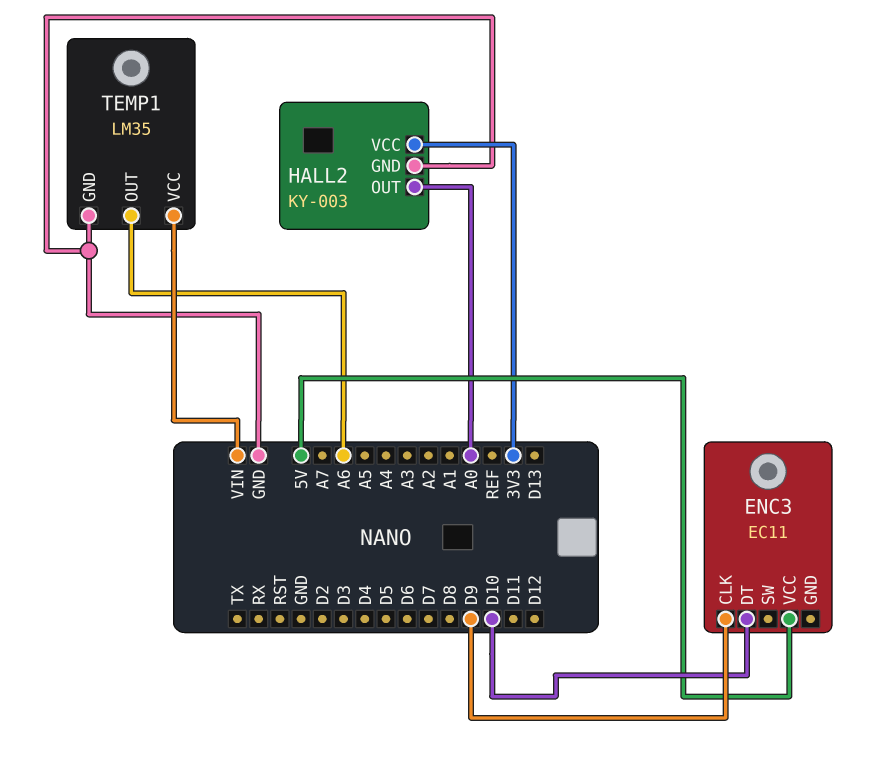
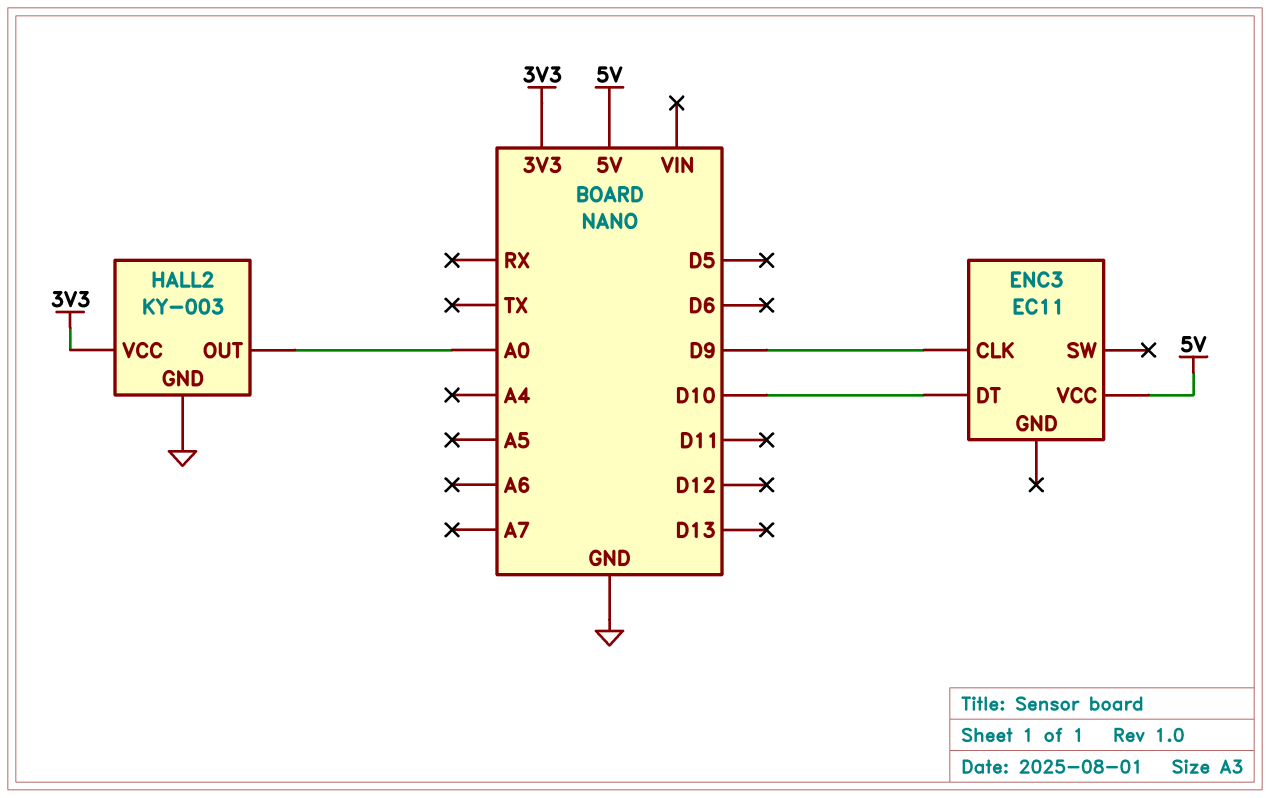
TEMP1: LM35 -> none
TEMP1 pin GND: GND -> none
TEMP1 pin OUT: A6 -> none
TEMP1 pin VCC: VIN -> none

